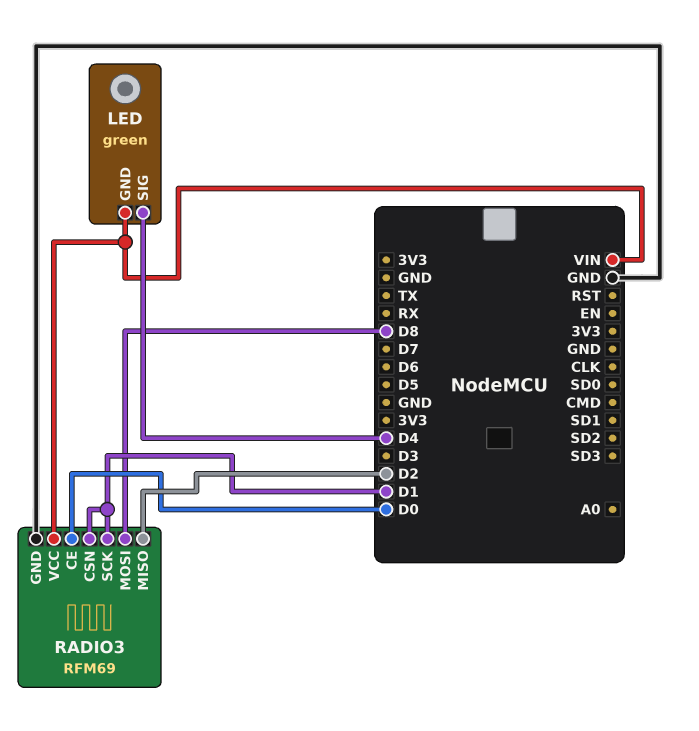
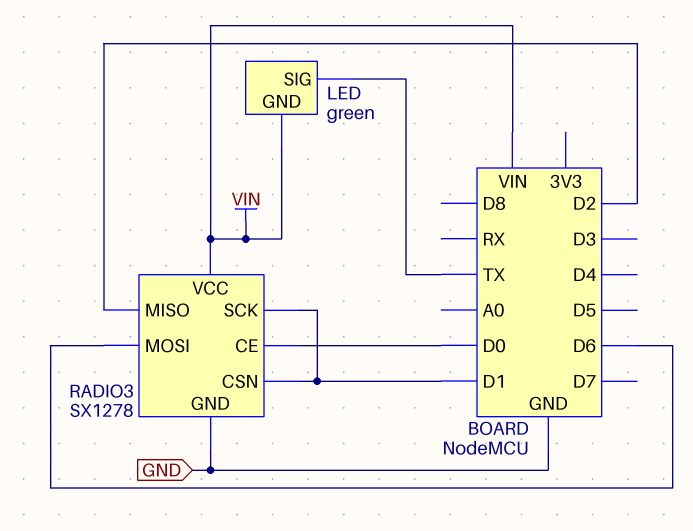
LED pin SIG: D4 -> TX
RADIO3: RFM69 -> SX1278
RADIO3 pin MOSI: D8 -> D6

